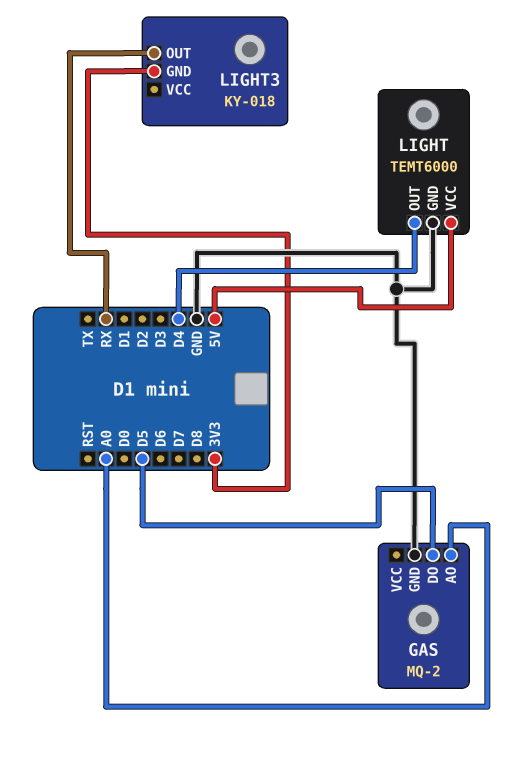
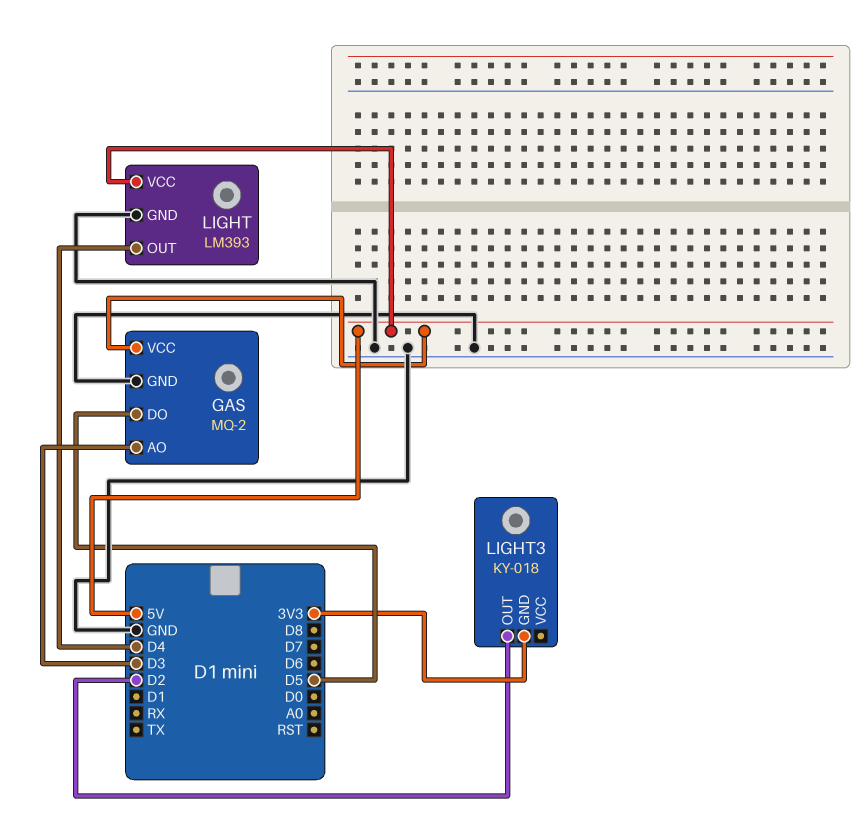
GAS pin AO: A0 -> D3
GAS pin VCC: none -> 5V
LIGHT: TEMT6000 -> LM393
LIGHT3 pin OUT: RX -> D2

